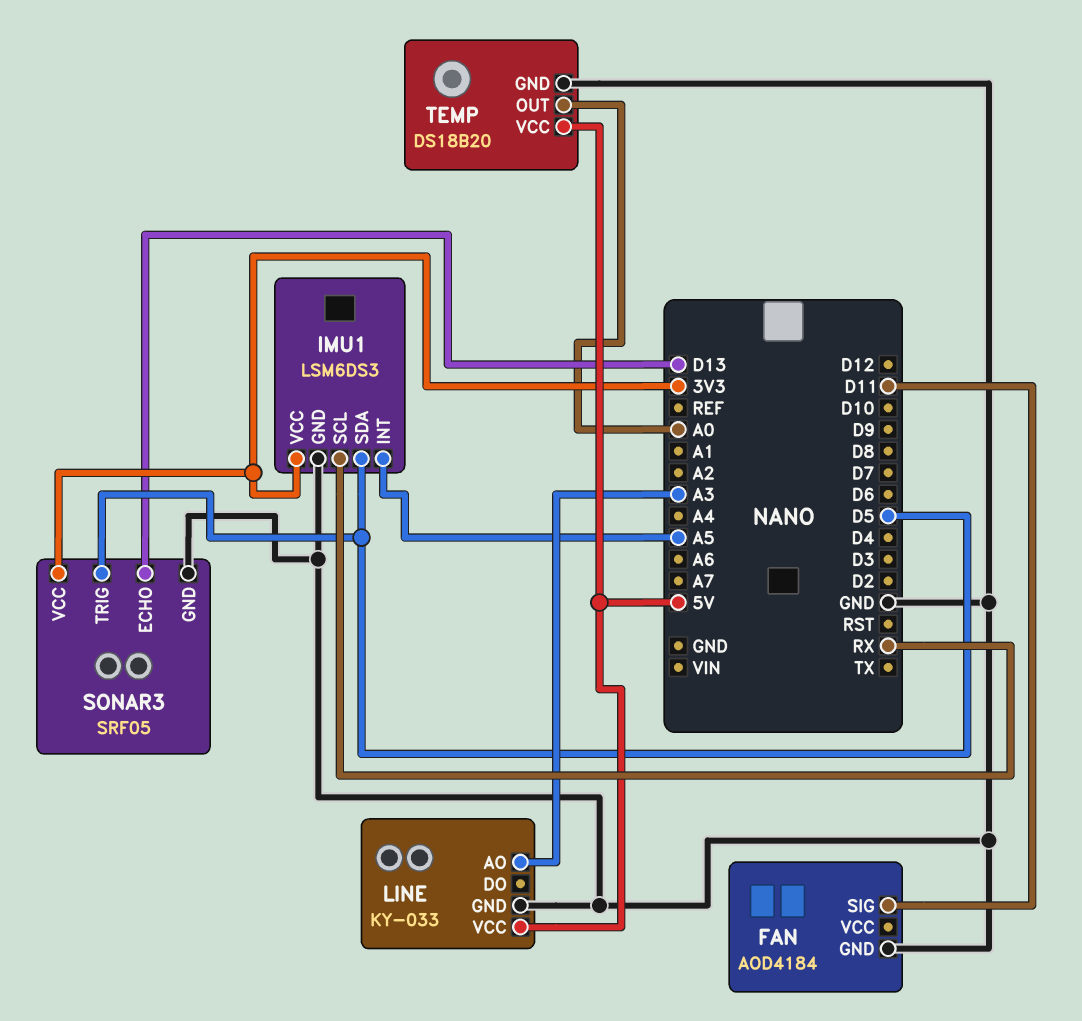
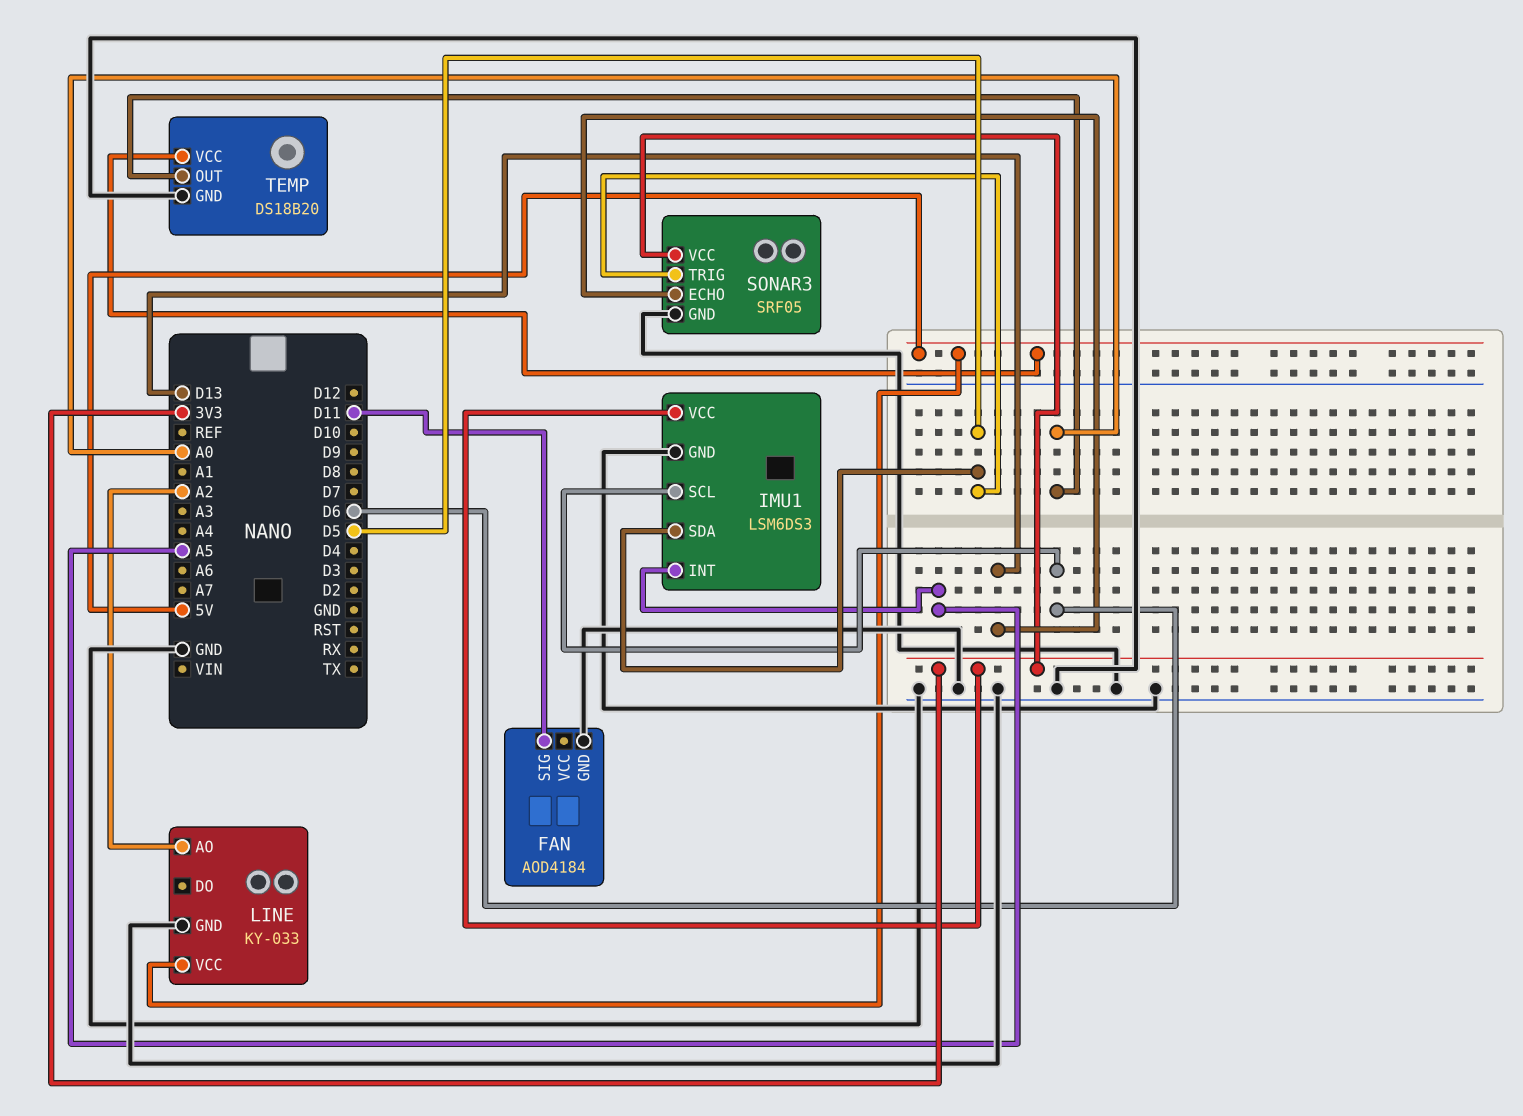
IMU1 pin SCL: RX -> D6
LINE pin AO: A3 -> A2

